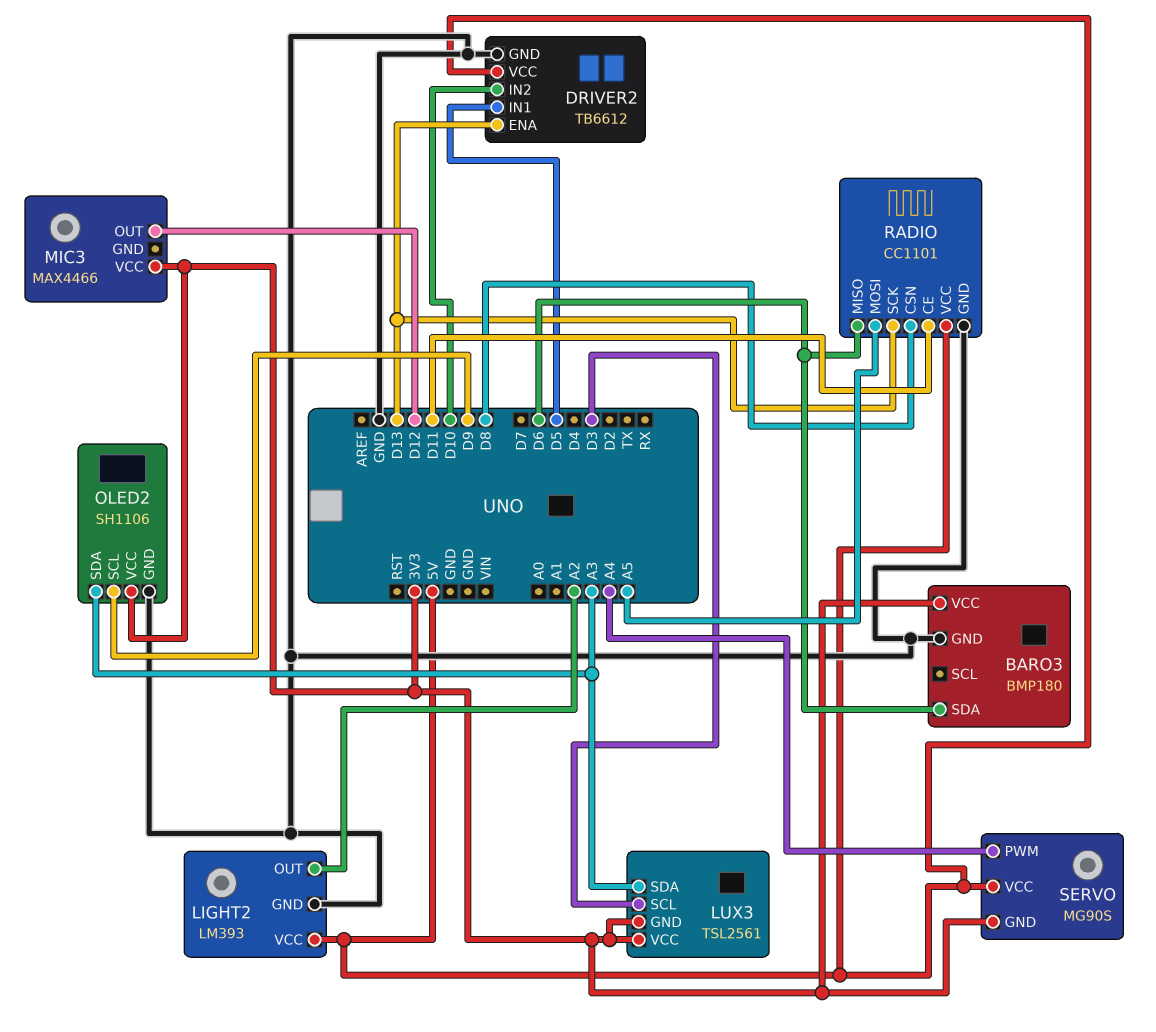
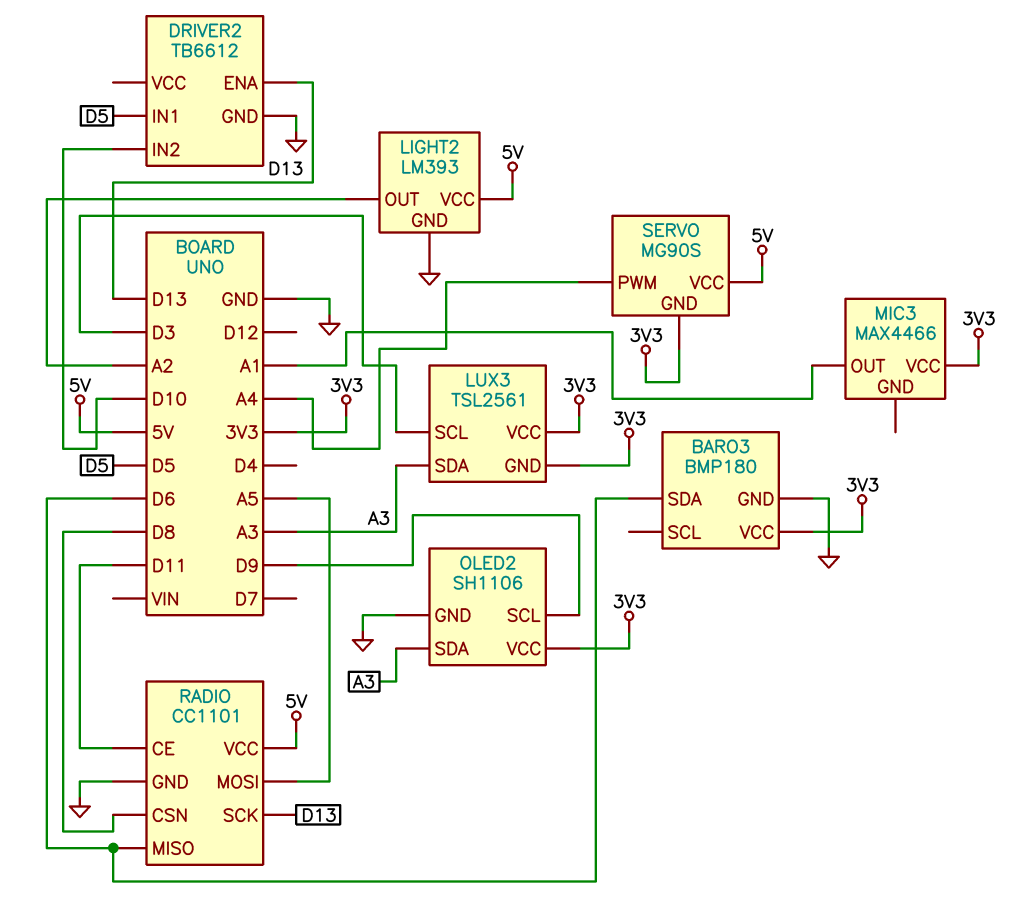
DRIVER2 pin VCC: 5V -> none
MIC3 pin OUT: D12 -> A1

